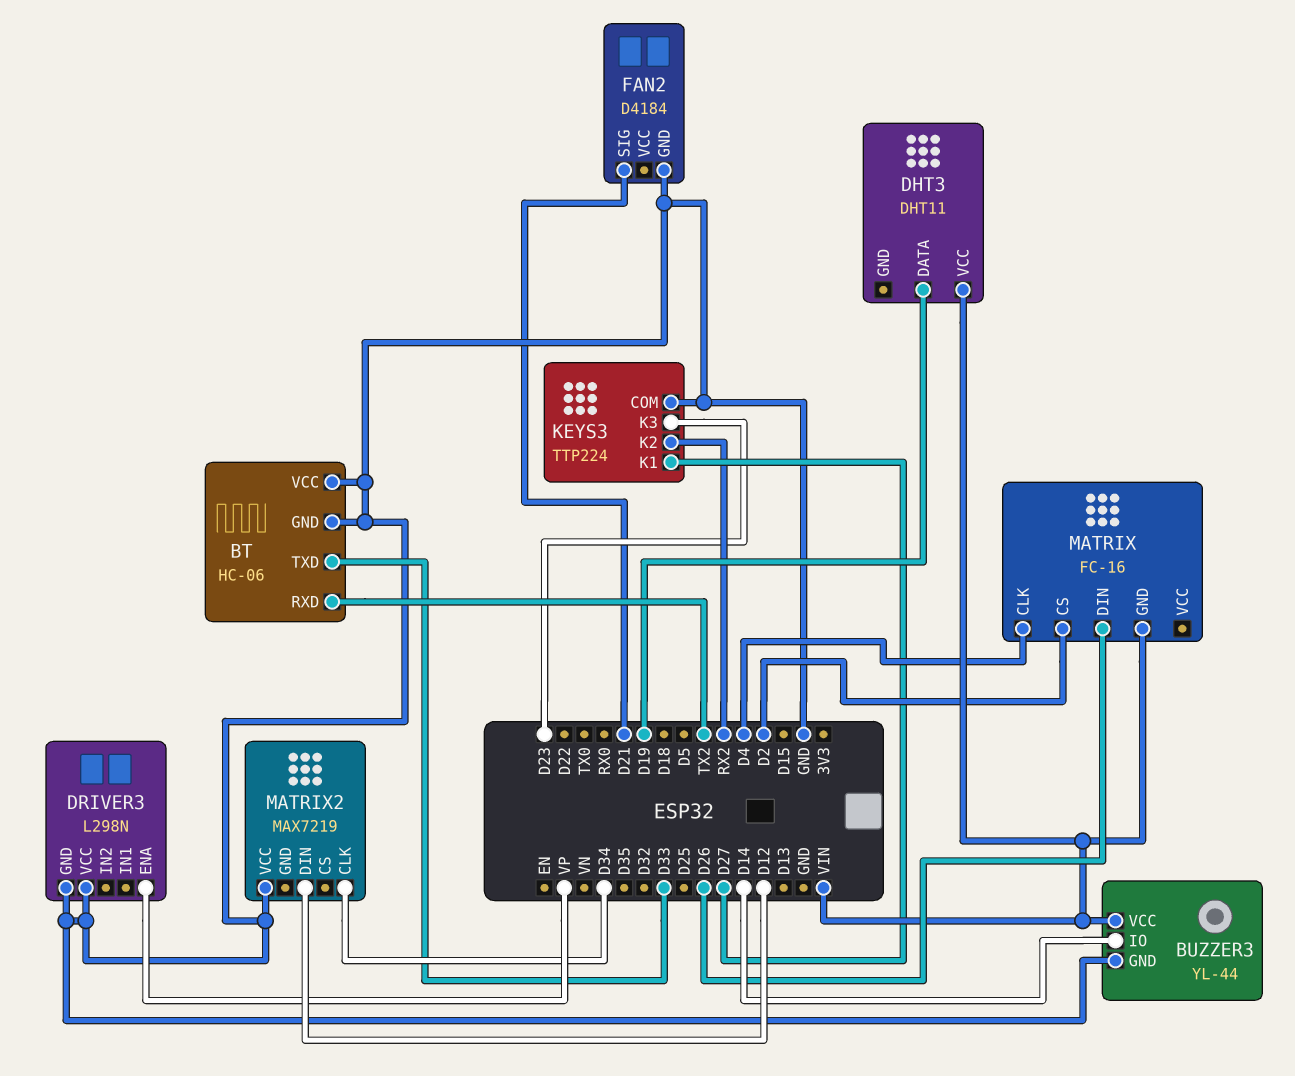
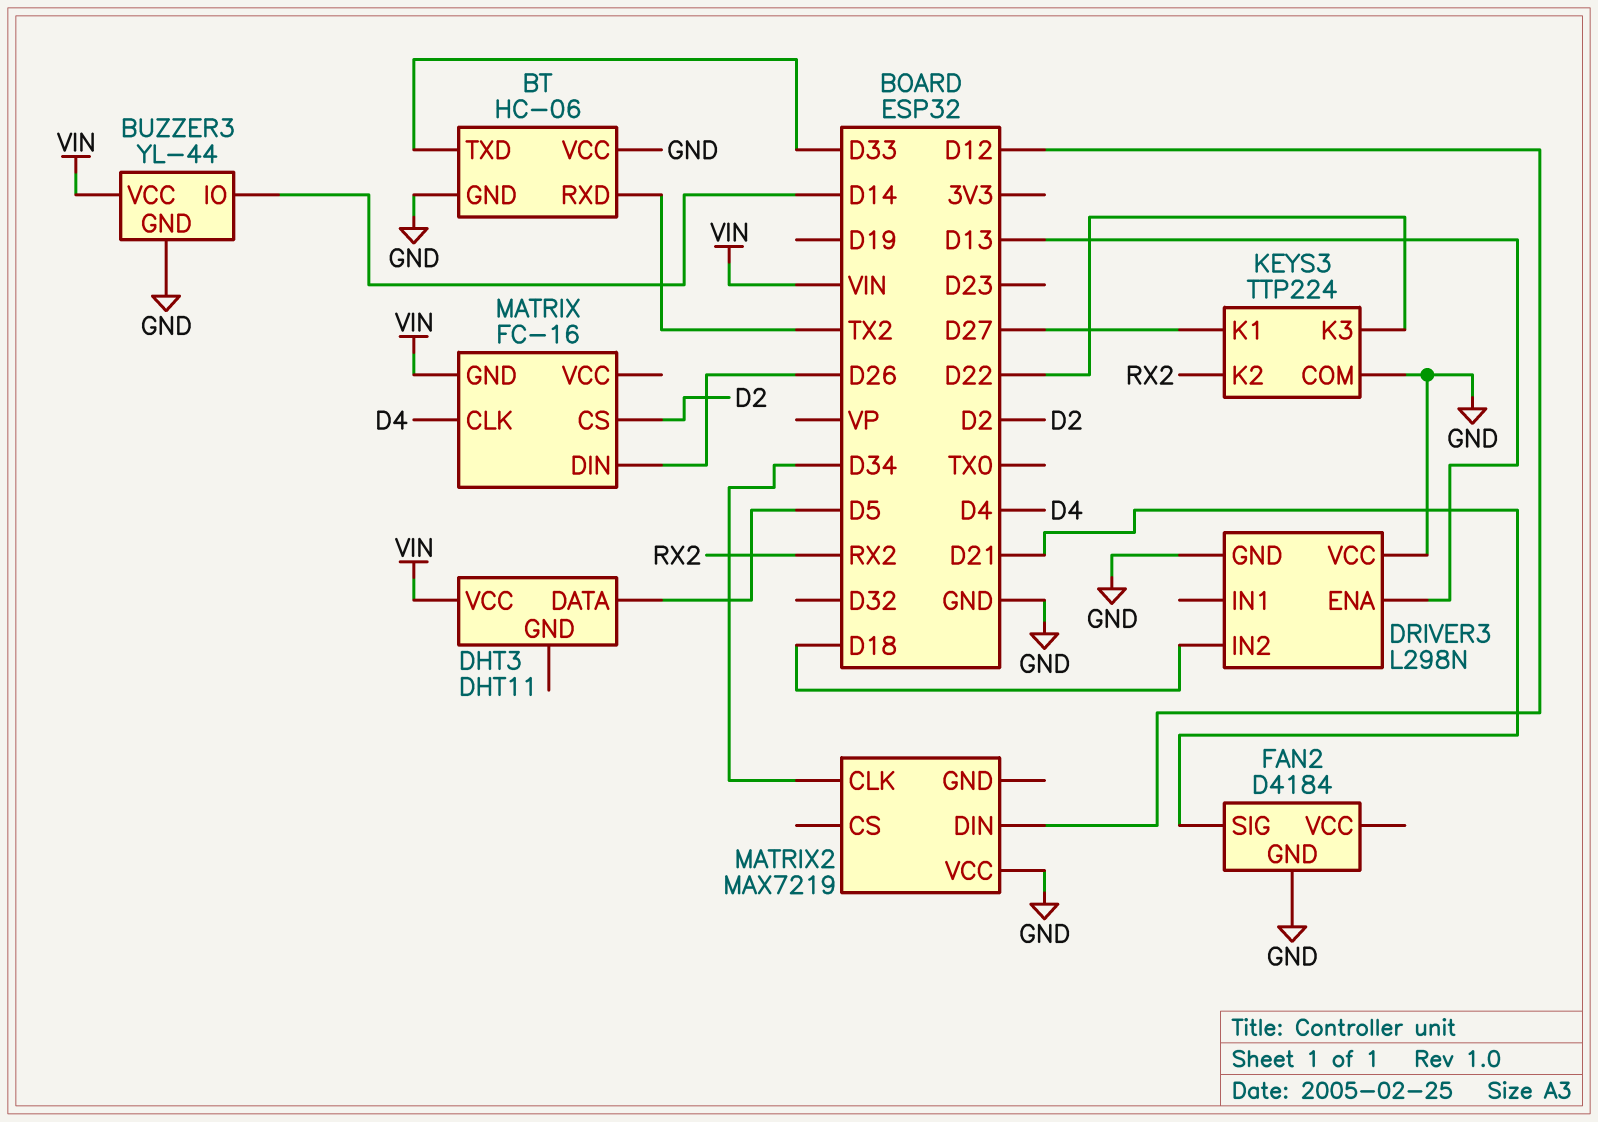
DHT3 pin DATA: D19 -> D5
DRIVER3 pin ENA: VP -> D13
DRIVER3 pin IN2: none -> D18
KEYS3 pin K3: D23 -> D22

